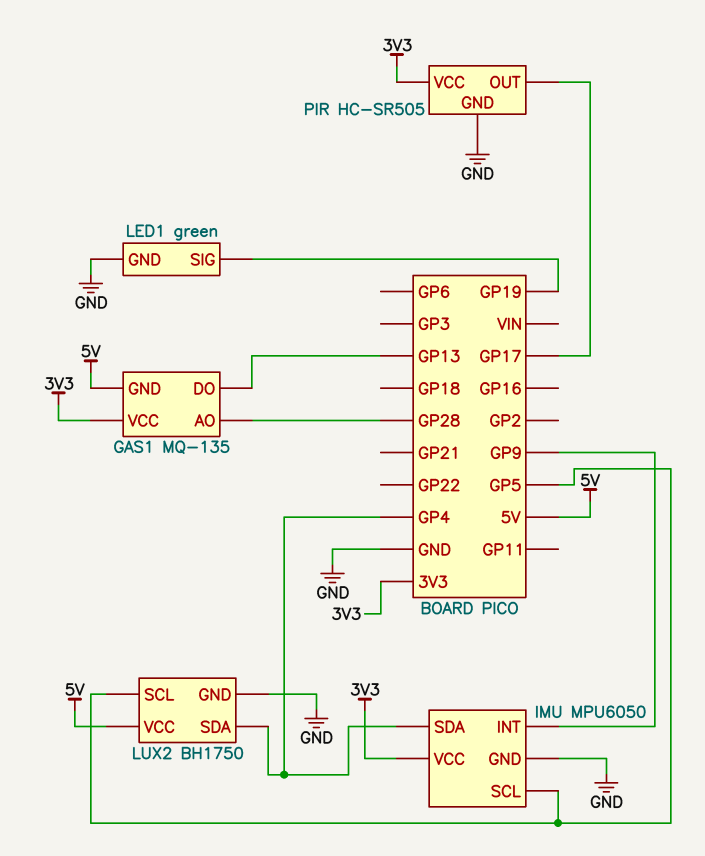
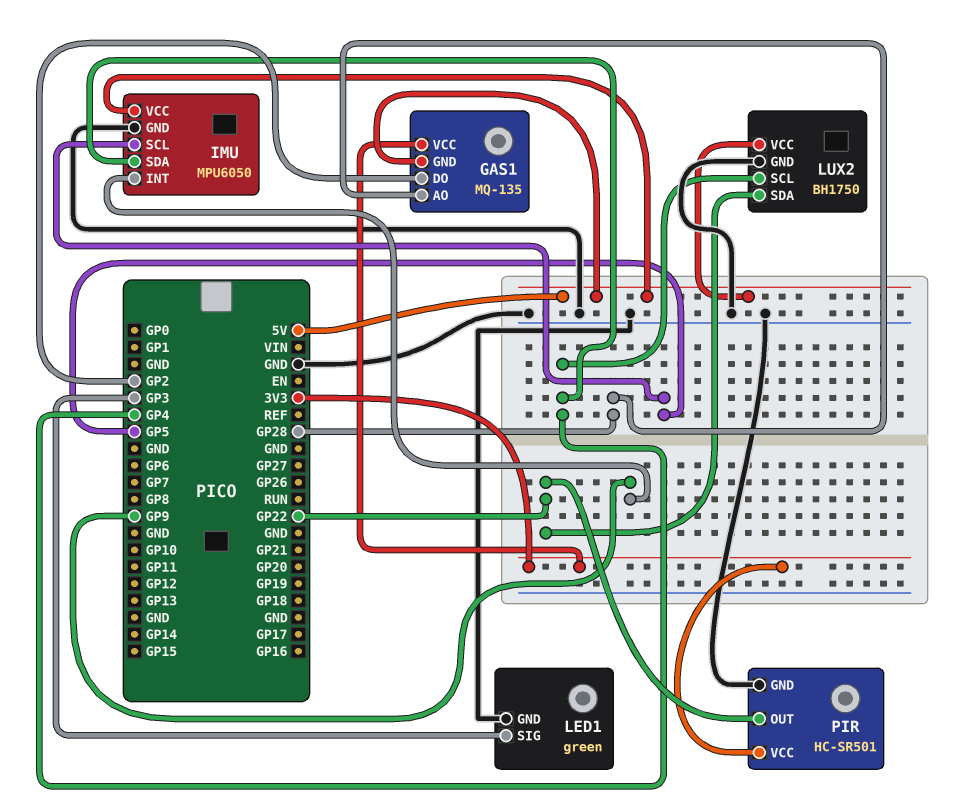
GAS1 pin DO: GP13 -> GP2
IMU pin VCC: 3V3 -> 5V
LED1 pin SIG: GP19 -> GP3
LUX2 pin SCL: GP5 -> GP4
LUX2 pin SDA: GP4 -> GP22
PIR: HC-SR505 -> HC-SR501
PIR pin OUT: GP17 -> GP22

